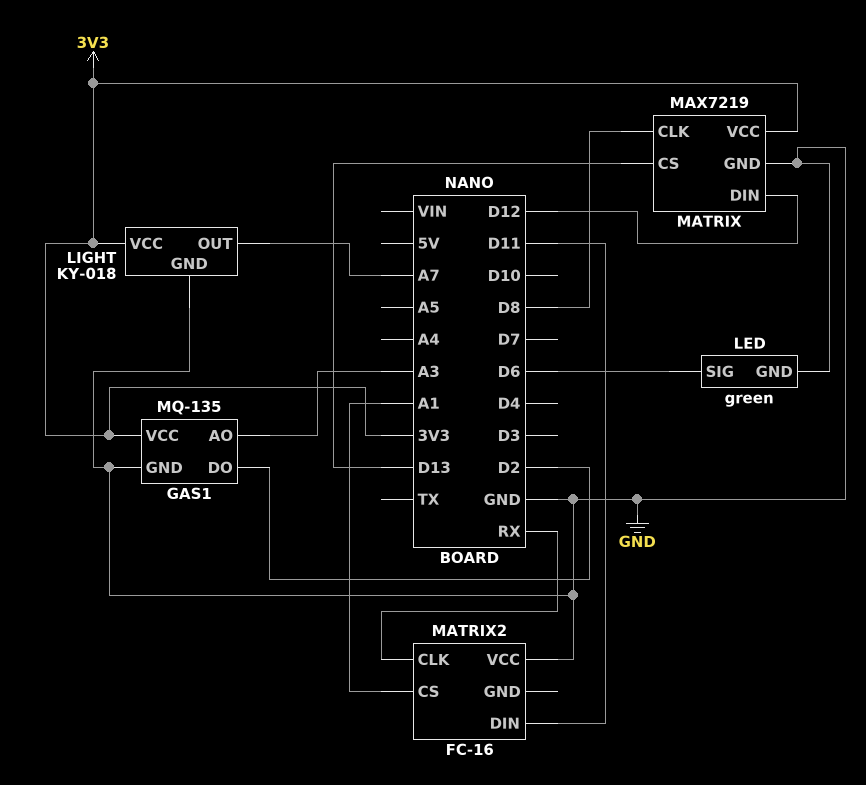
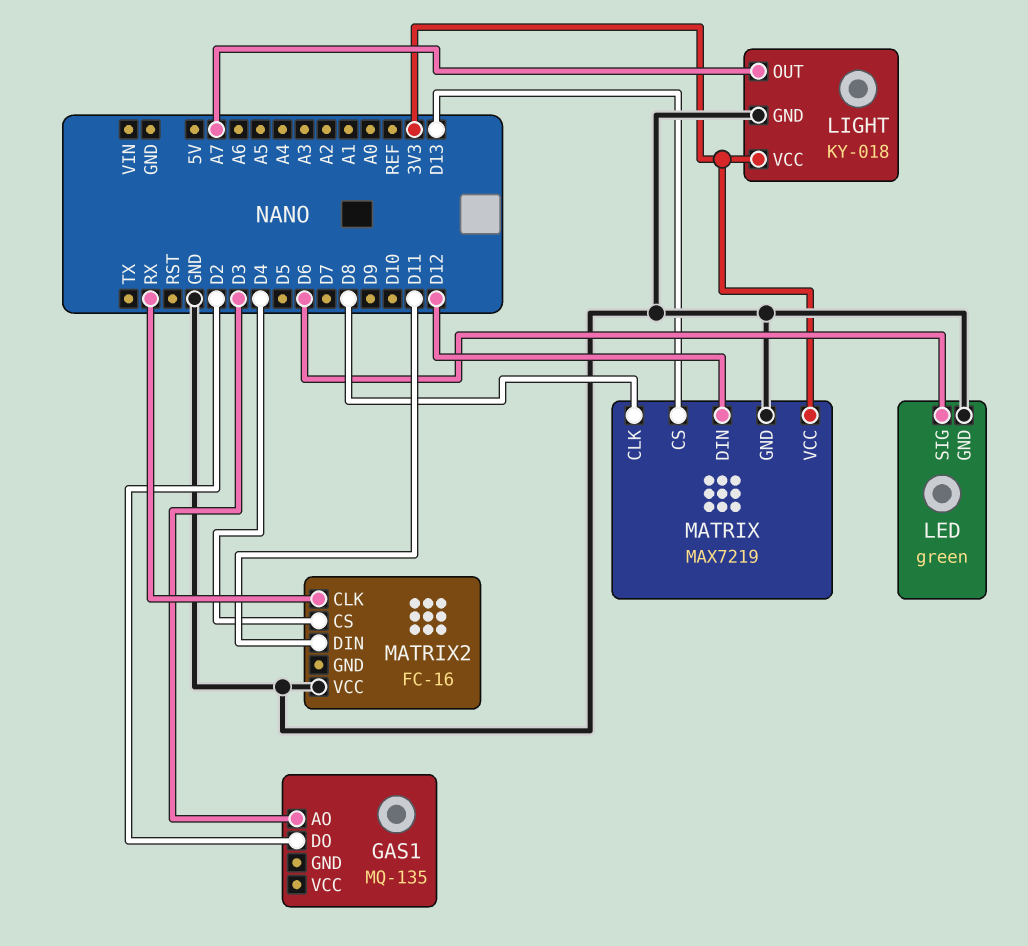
GAS1 pin AO: A3 -> D3
GAS1 pin GND: GND -> none
GAS1 pin VCC: 3V3 -> none
MATRIX2 pin CS: A1 -> D4

